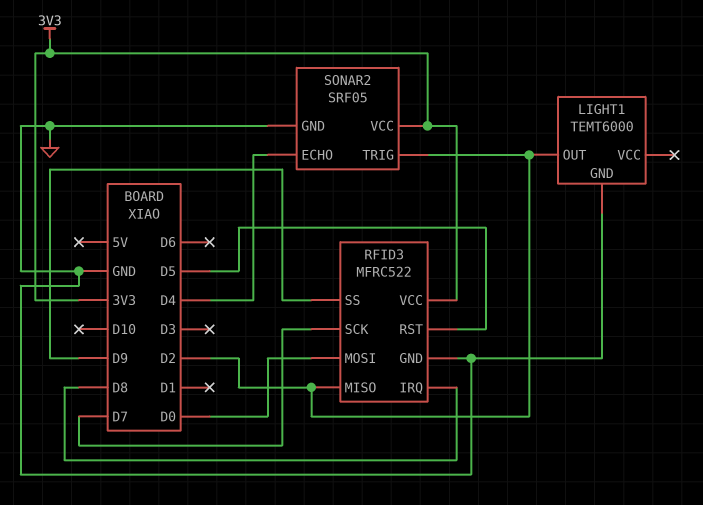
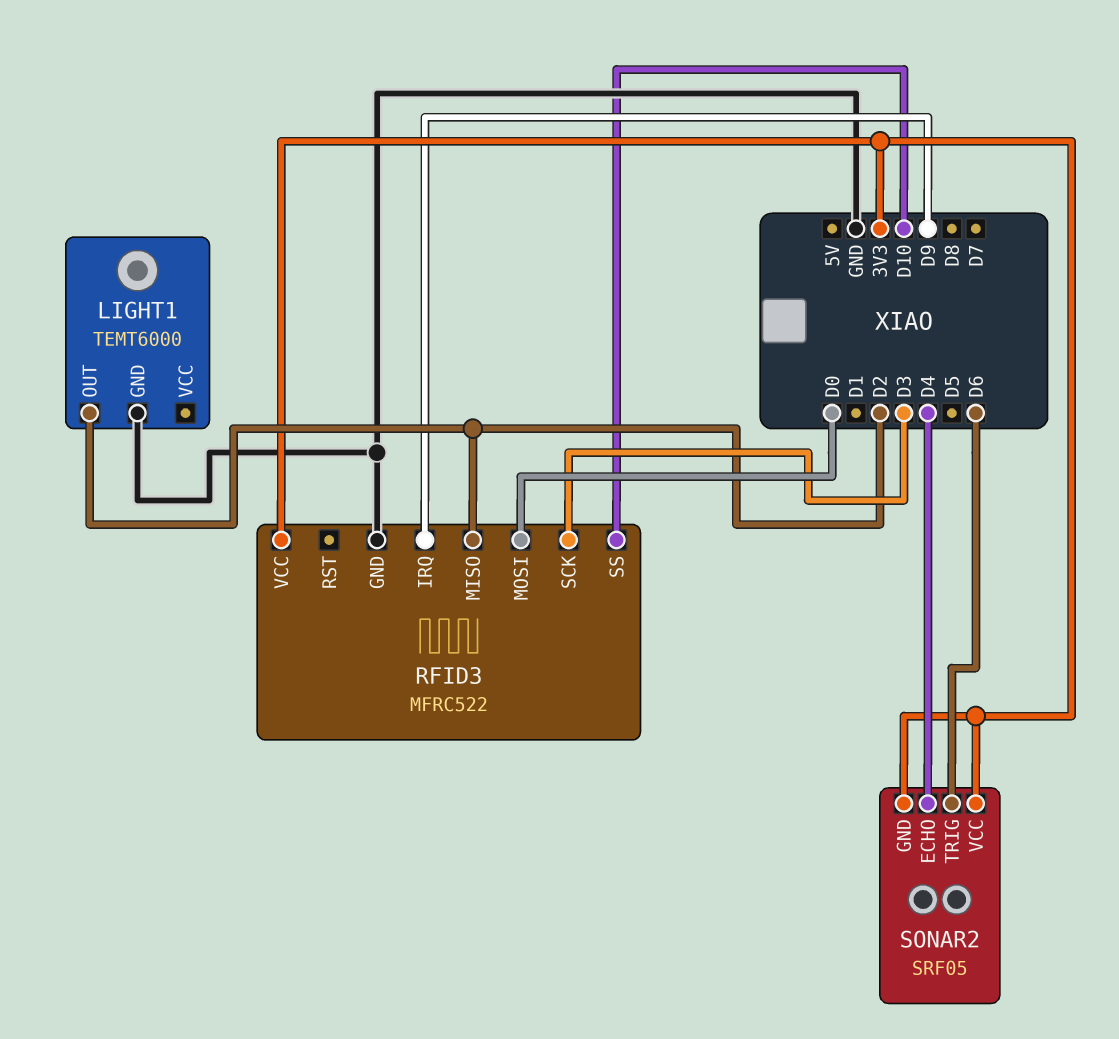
RFID3 pin IRQ: D8 -> D9
RFID3 pin RST: D5 -> none
RFID3 pin SCK: D7 -> D3
RFID3 pin SS: D9 -> D10
SONAR2 pin GND: GND -> 3V3
SONAR2 pin TRIG: D2 -> D6

